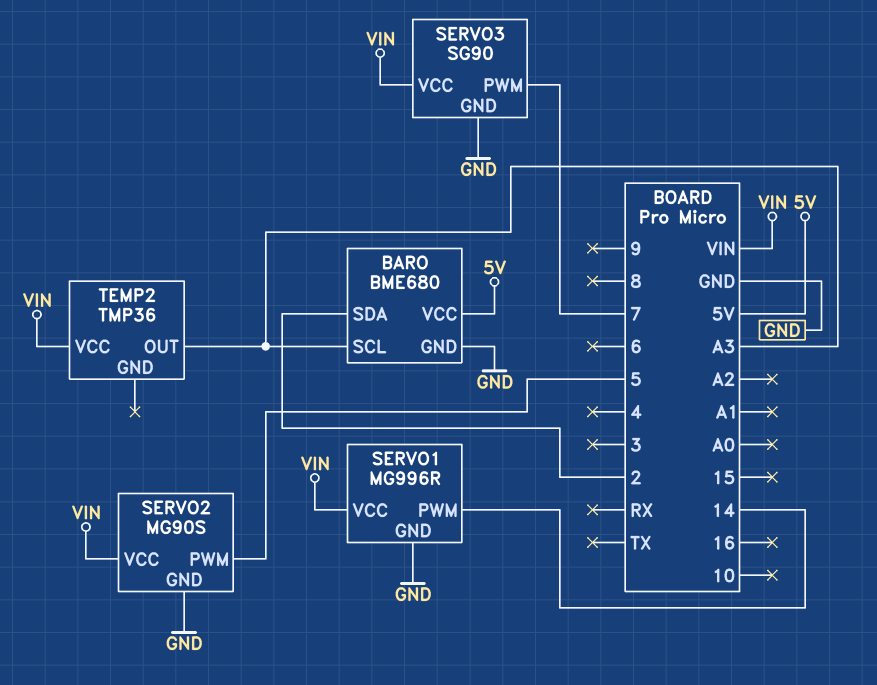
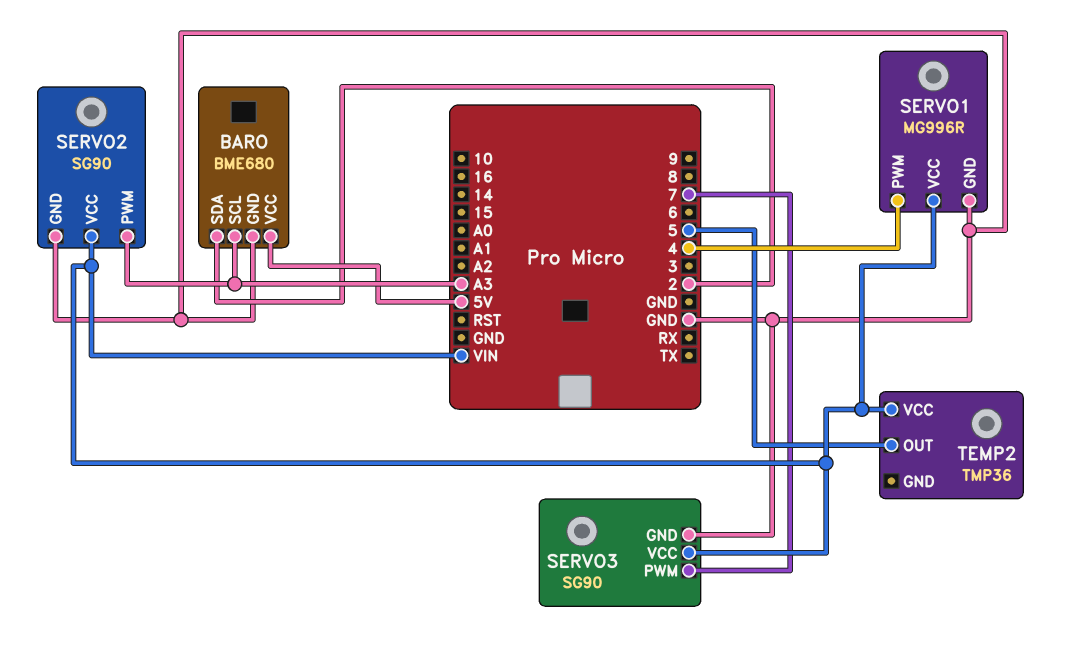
SERVO1 pin PWM: 14 -> 4
SERVO2: MG90S -> SG90
SERVO2 pin PWM: 5 -> A3
TEMP2 pin OUT: A3 -> 5

